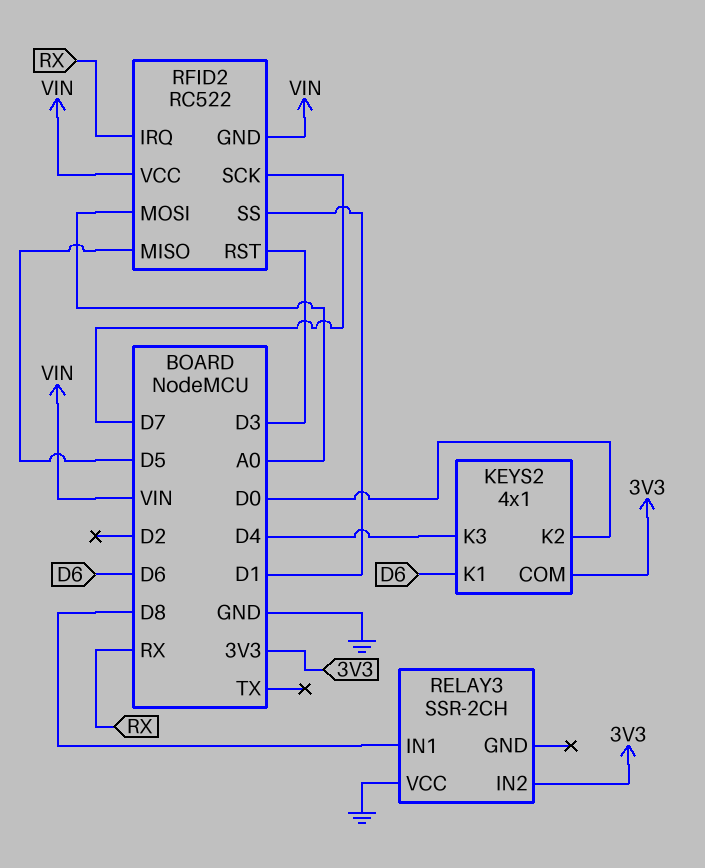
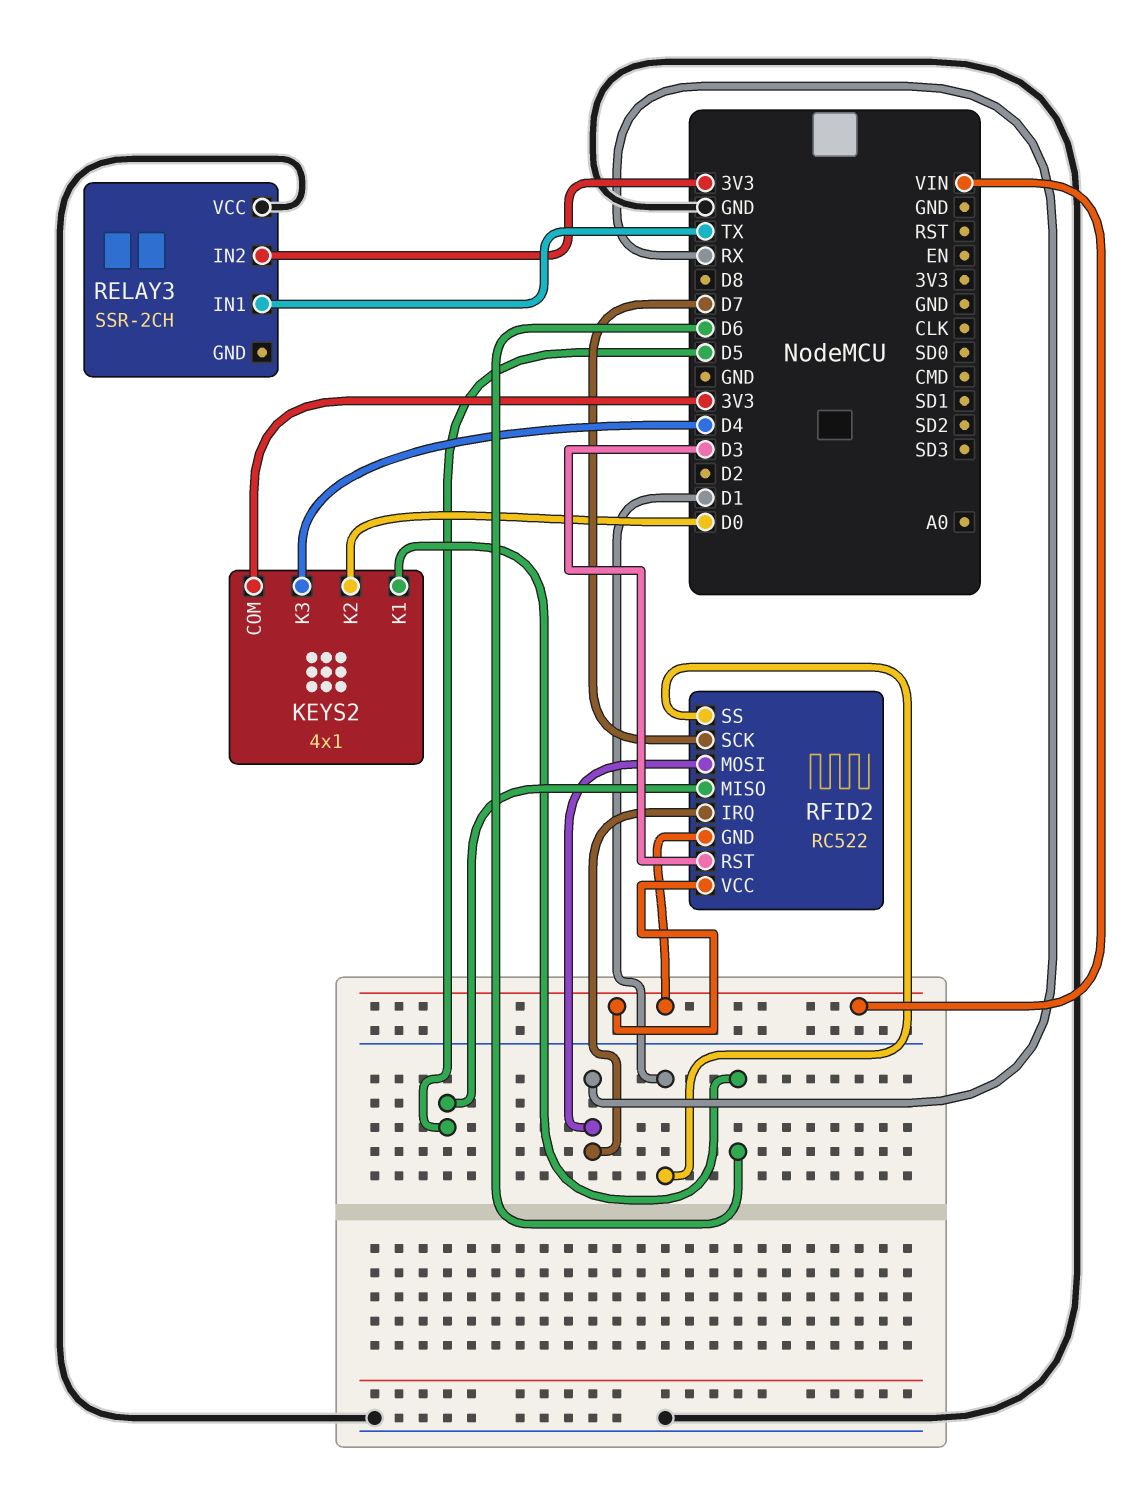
RELAY3 pin IN1: D8 -> TX
RFID2 pin MOSI: A0 -> RX

